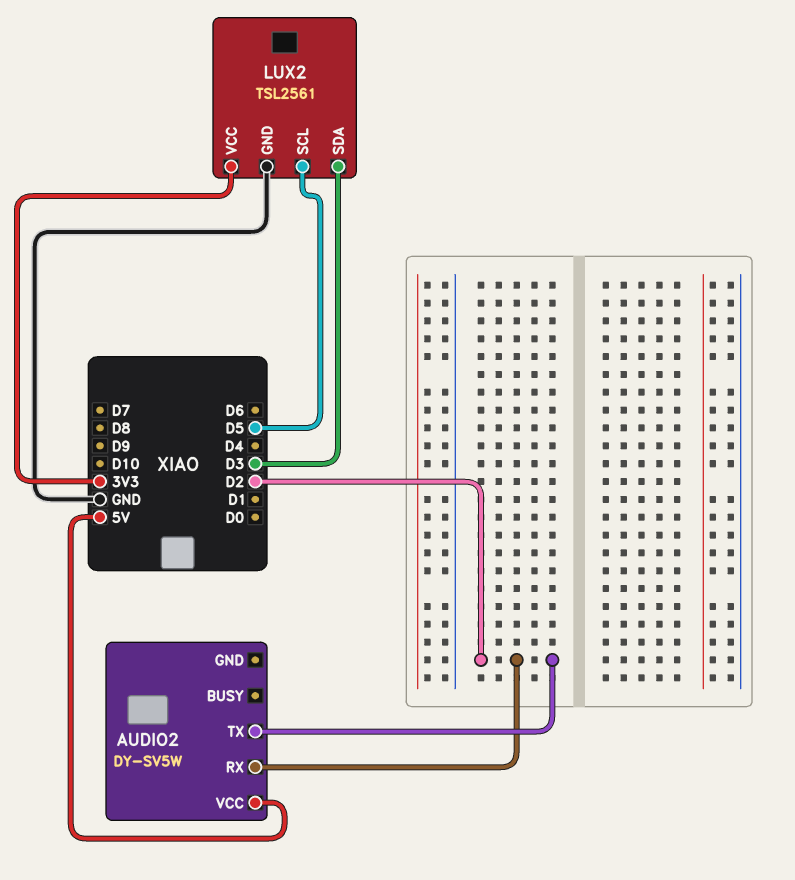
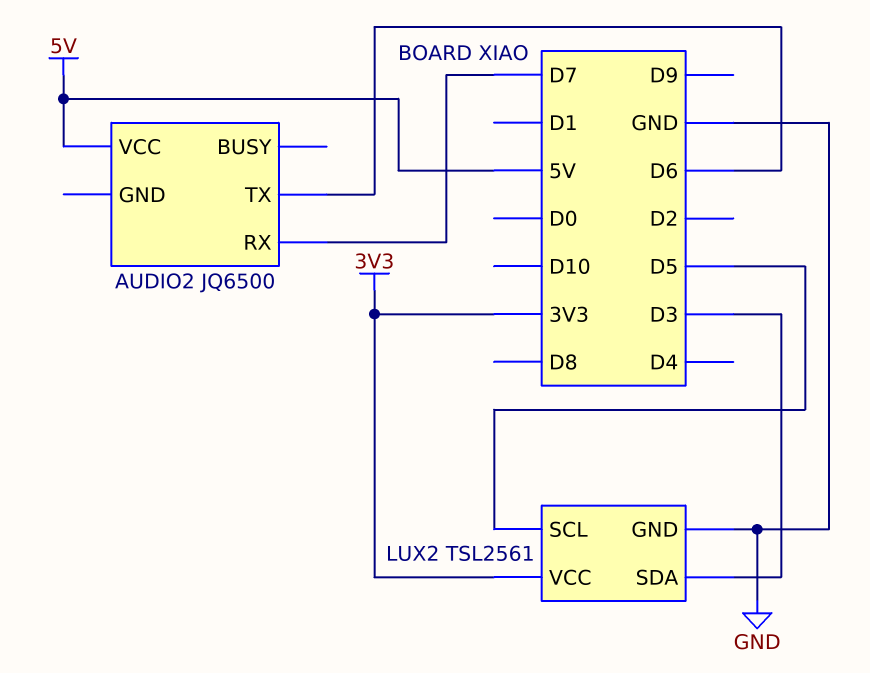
AUDIO2: DY-SV5W -> JQ6500
AUDIO2 pin RX: D2 -> D7
AUDIO2 pin TX: D2 -> D6

